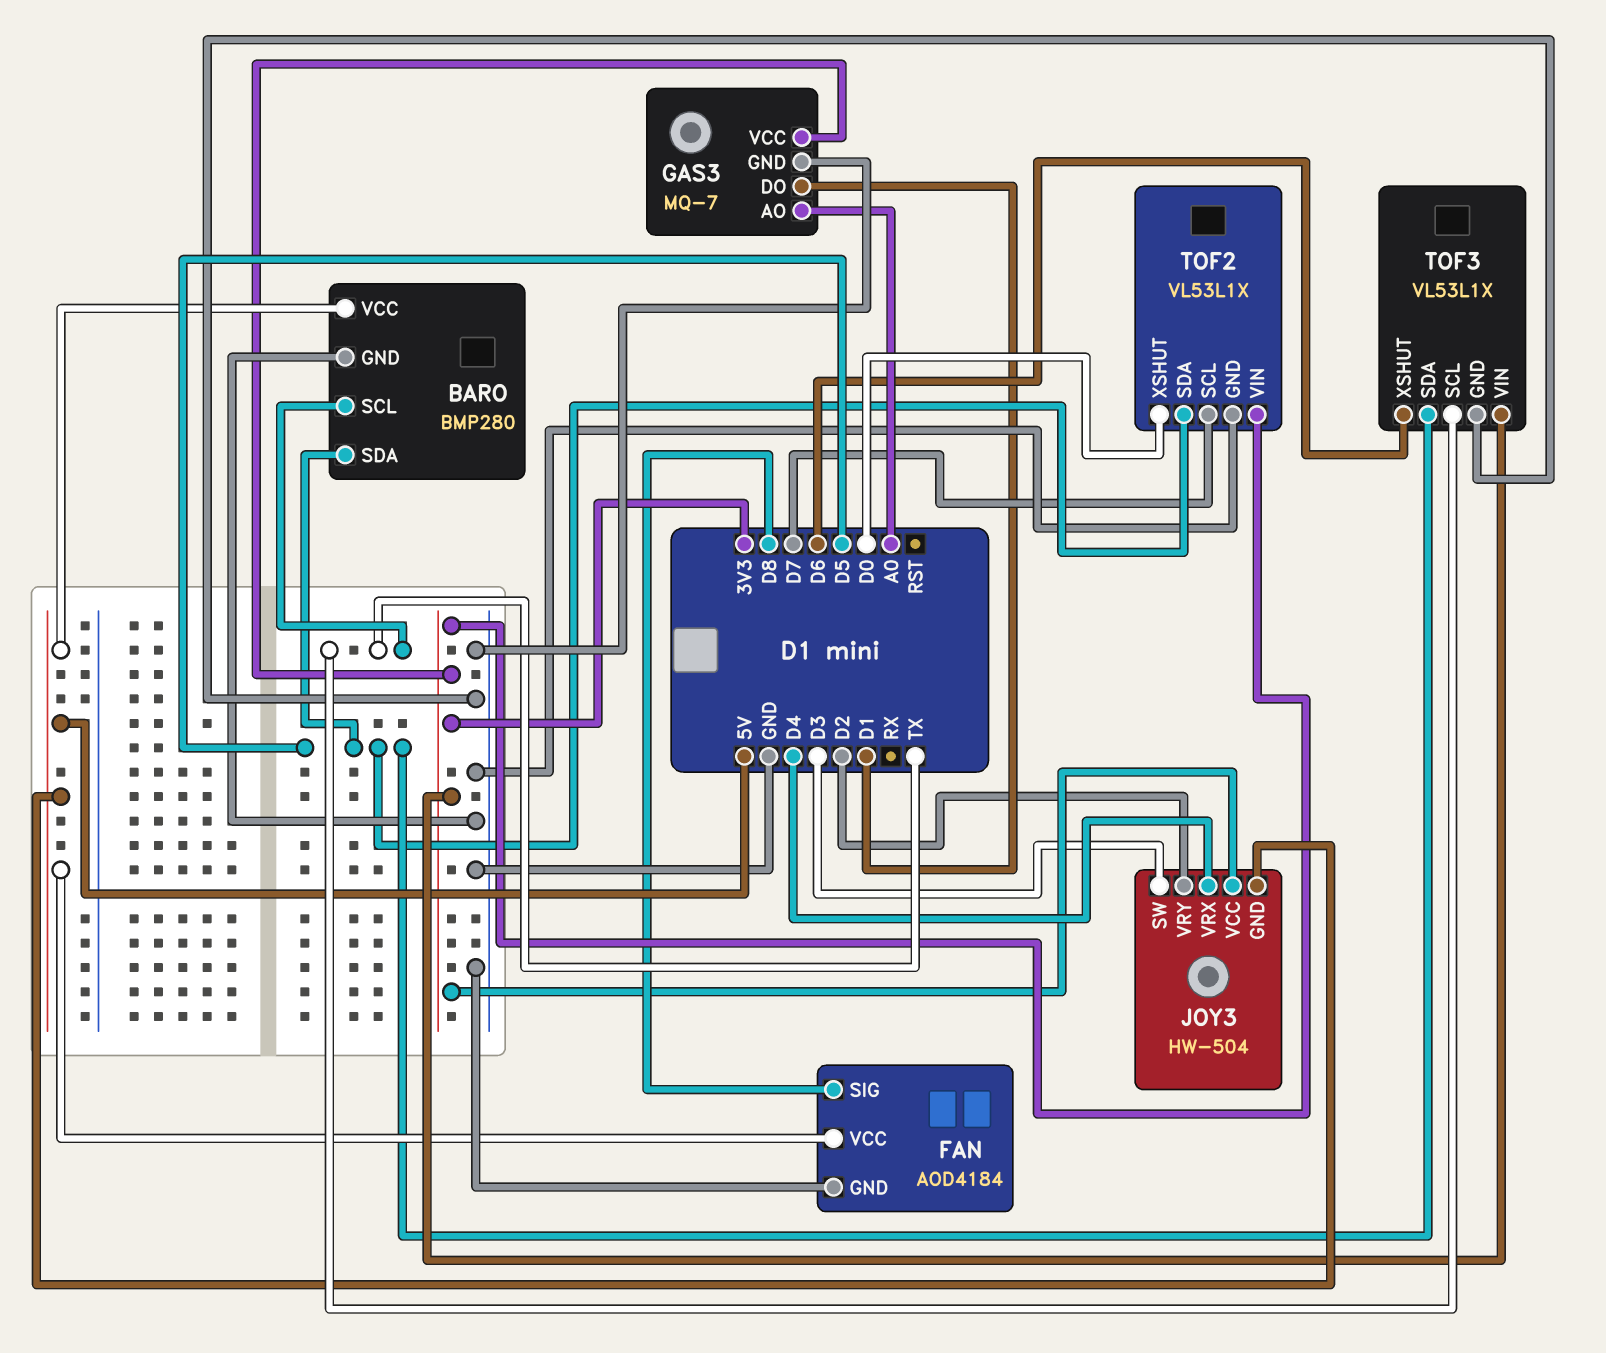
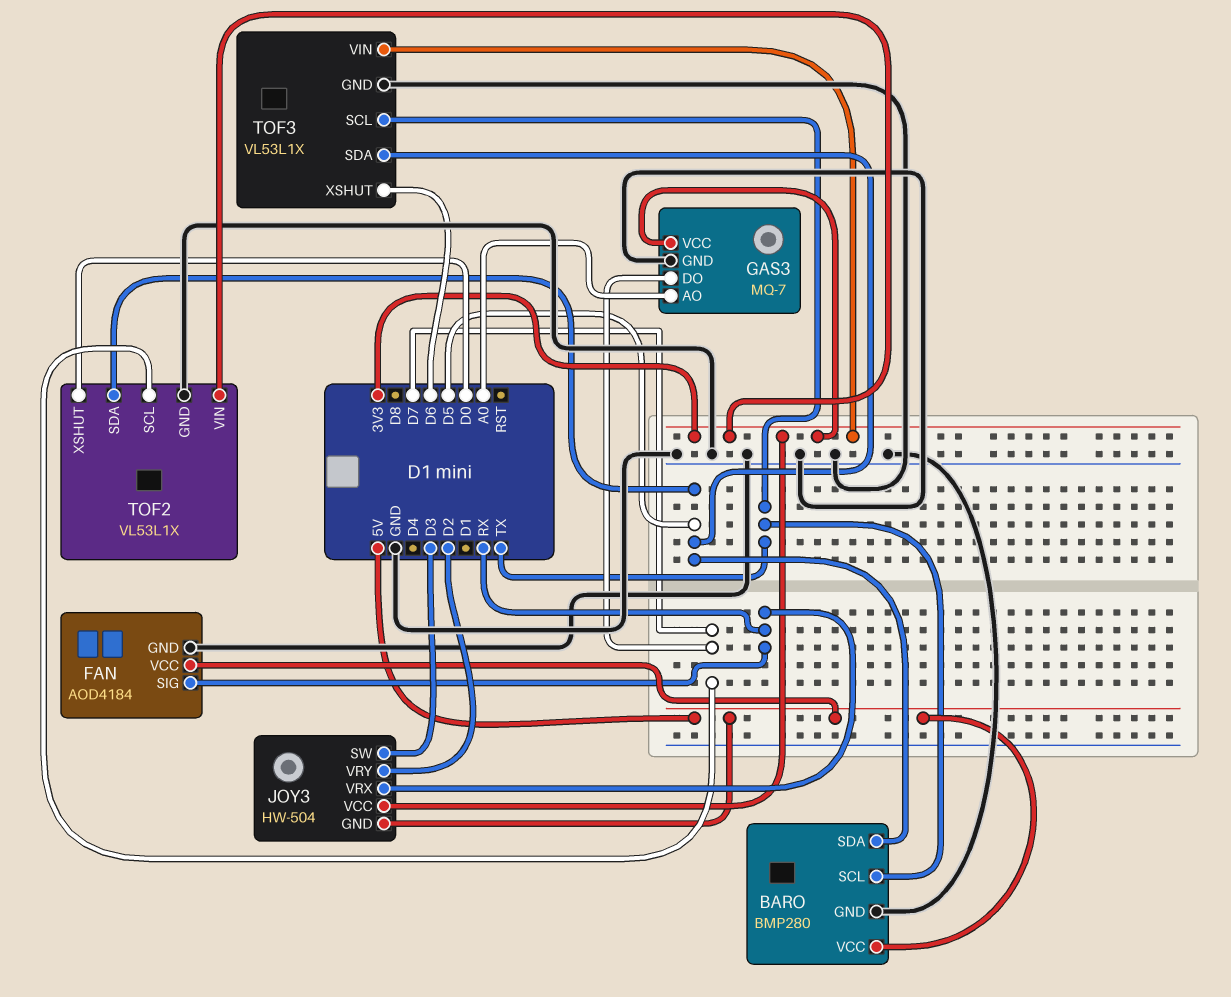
FAN pin SIG: D8 -> RX
GAS3 pin DO: D1 -> D7
JOY3 pin VRX: D4 -> RX

